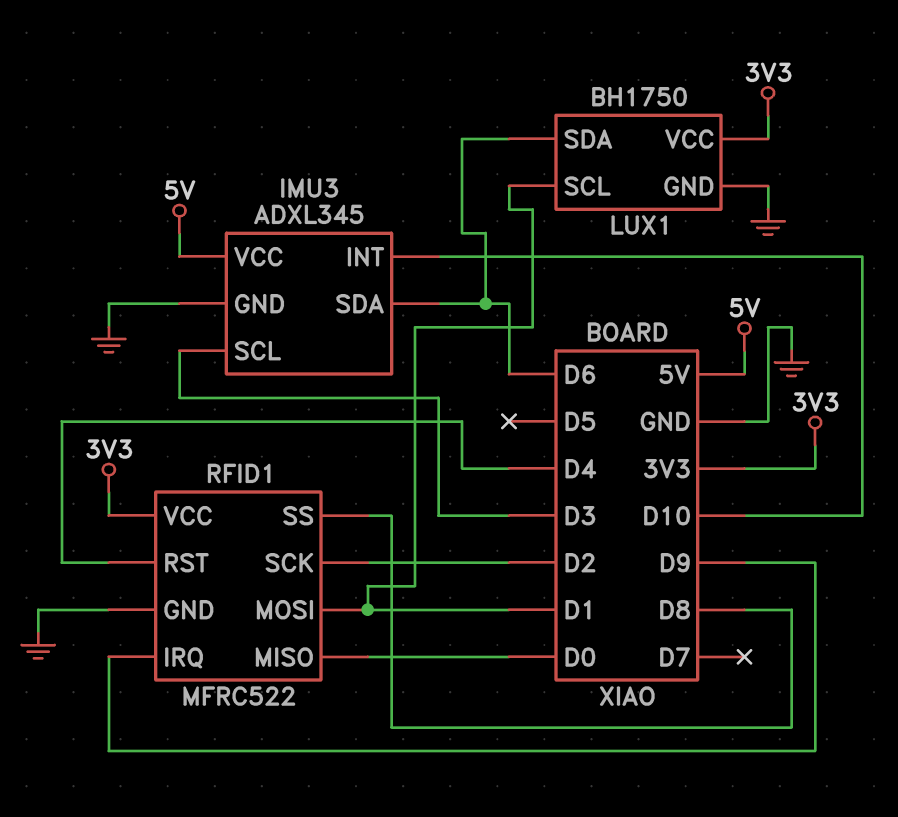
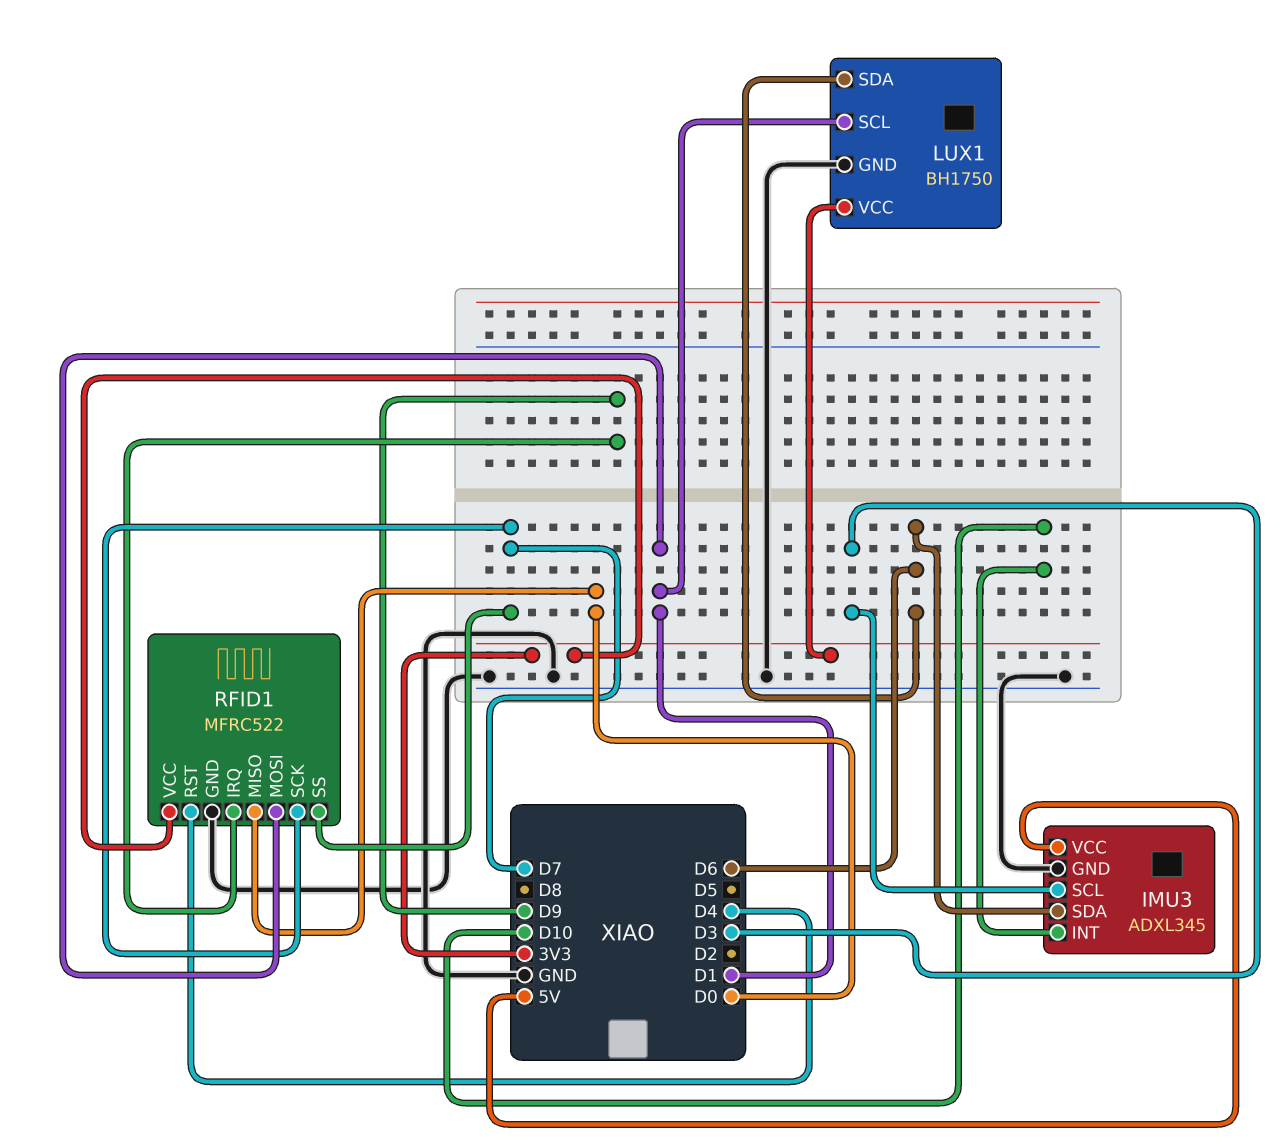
RFID1 pin SCK: D2 -> D7
RFID1 pin SS: D8 -> D7

